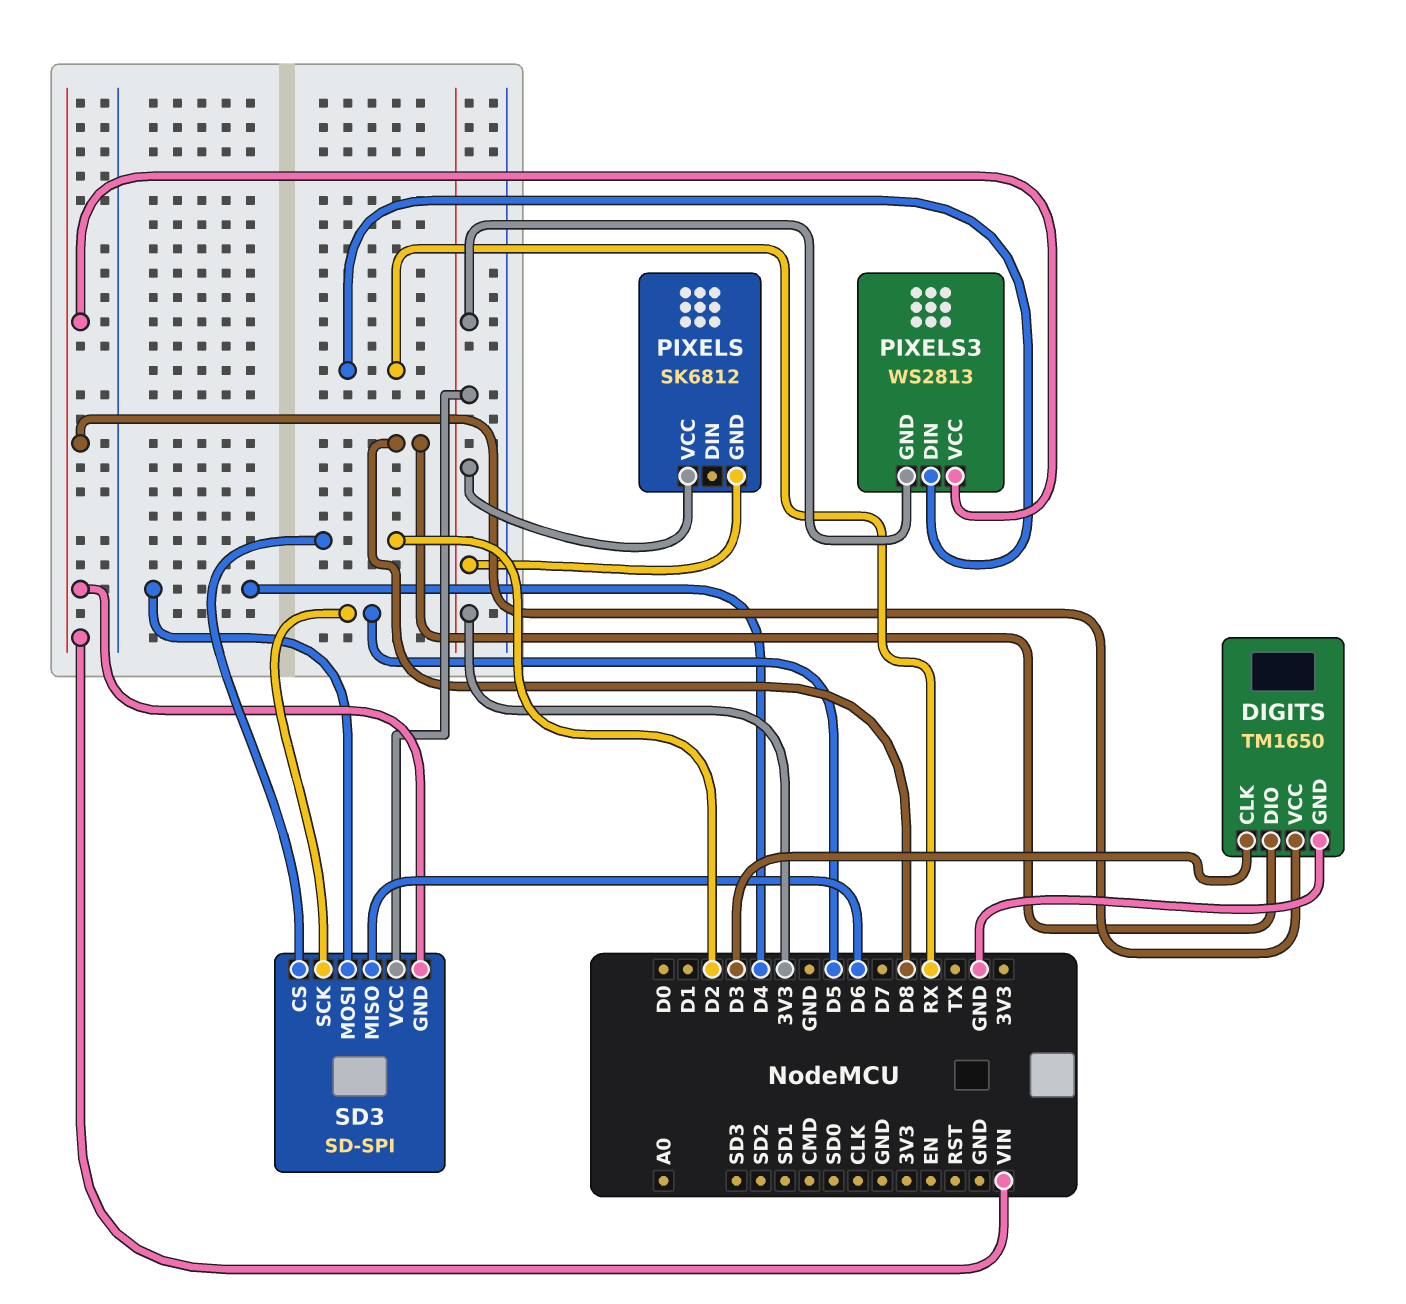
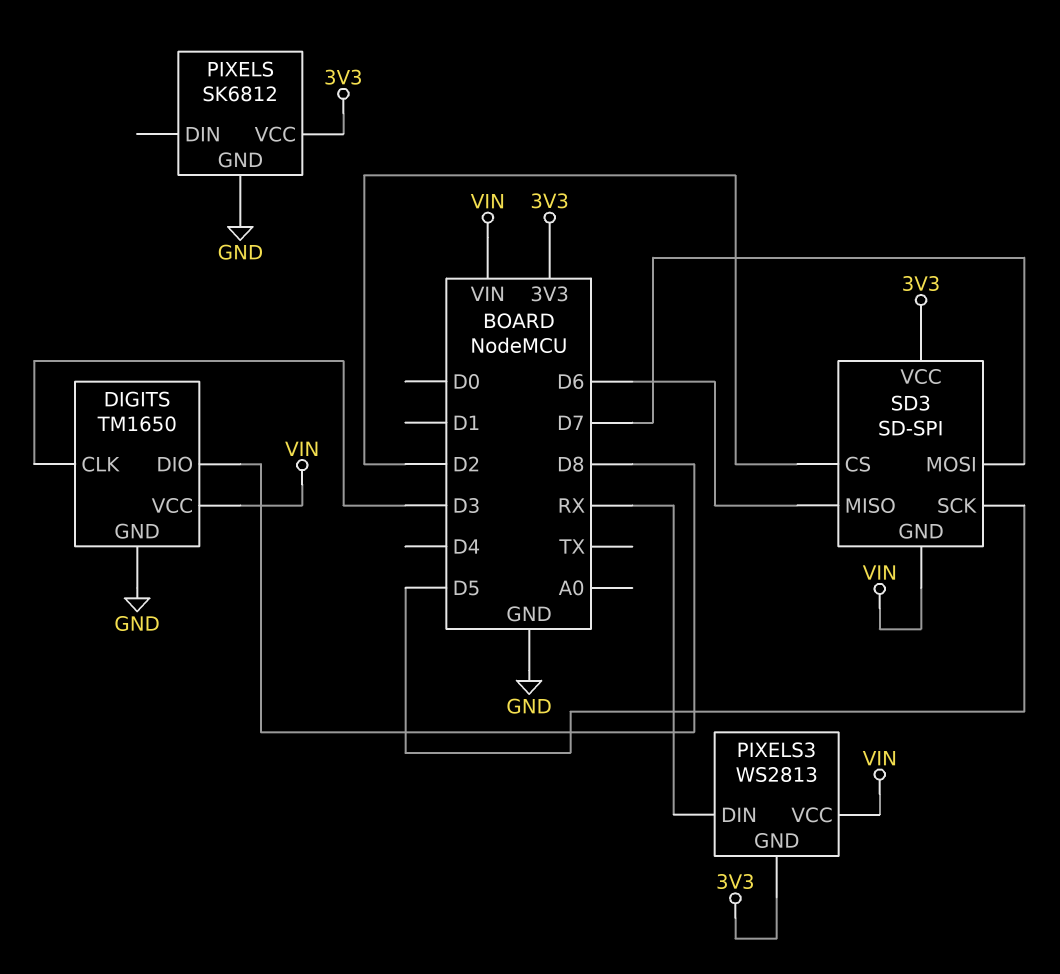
PIXELS pin GND: 3V3 -> GND
SD3 pin MOSI: D4 -> D7

